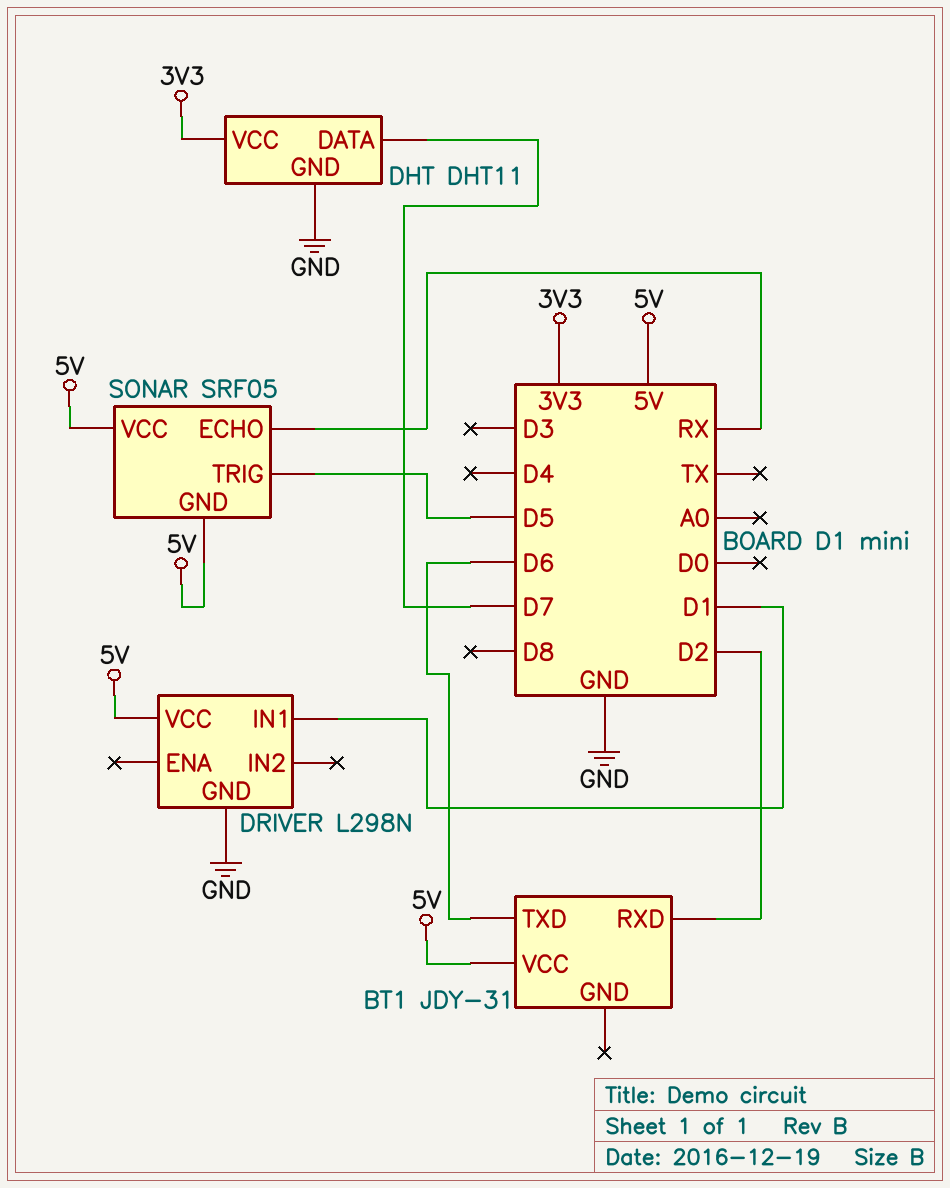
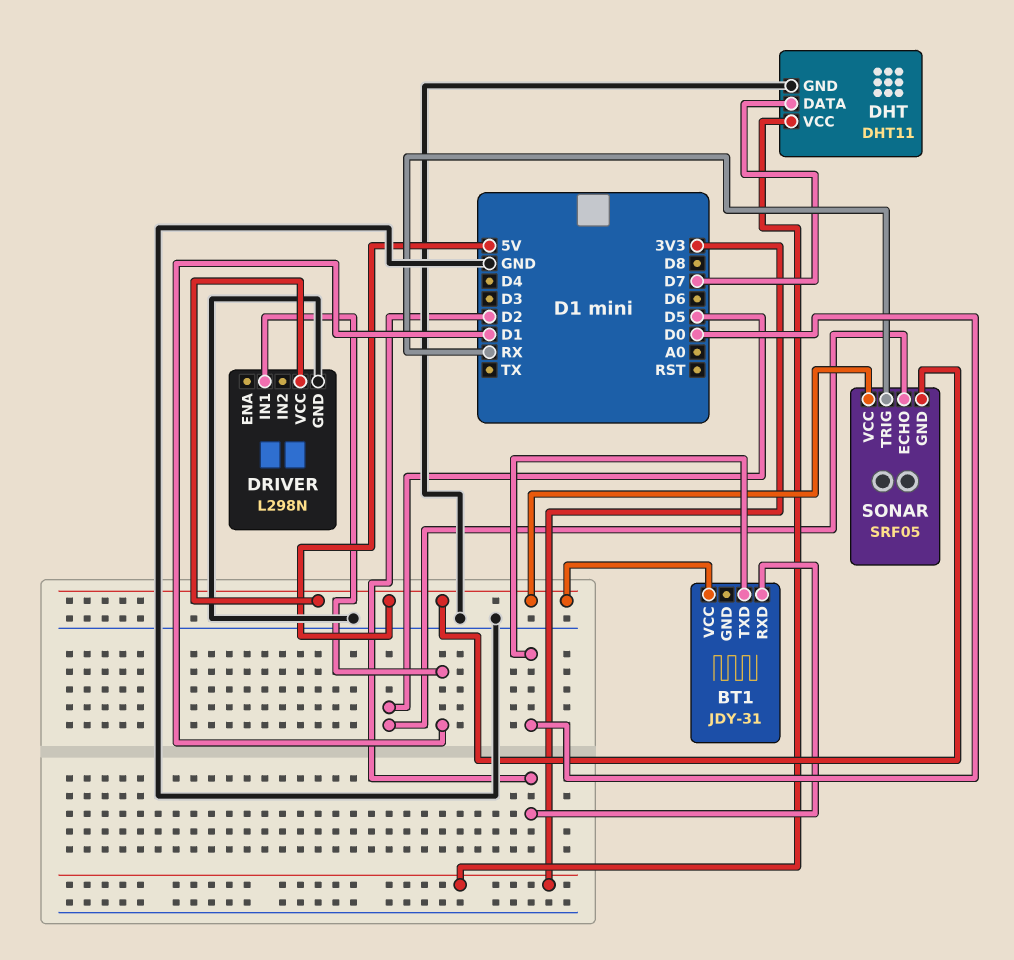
BT1 pin TXD: D6 -> D0
SONAR pin ECHO: RX -> D5
SONAR pin TRIG: D5 -> RX

